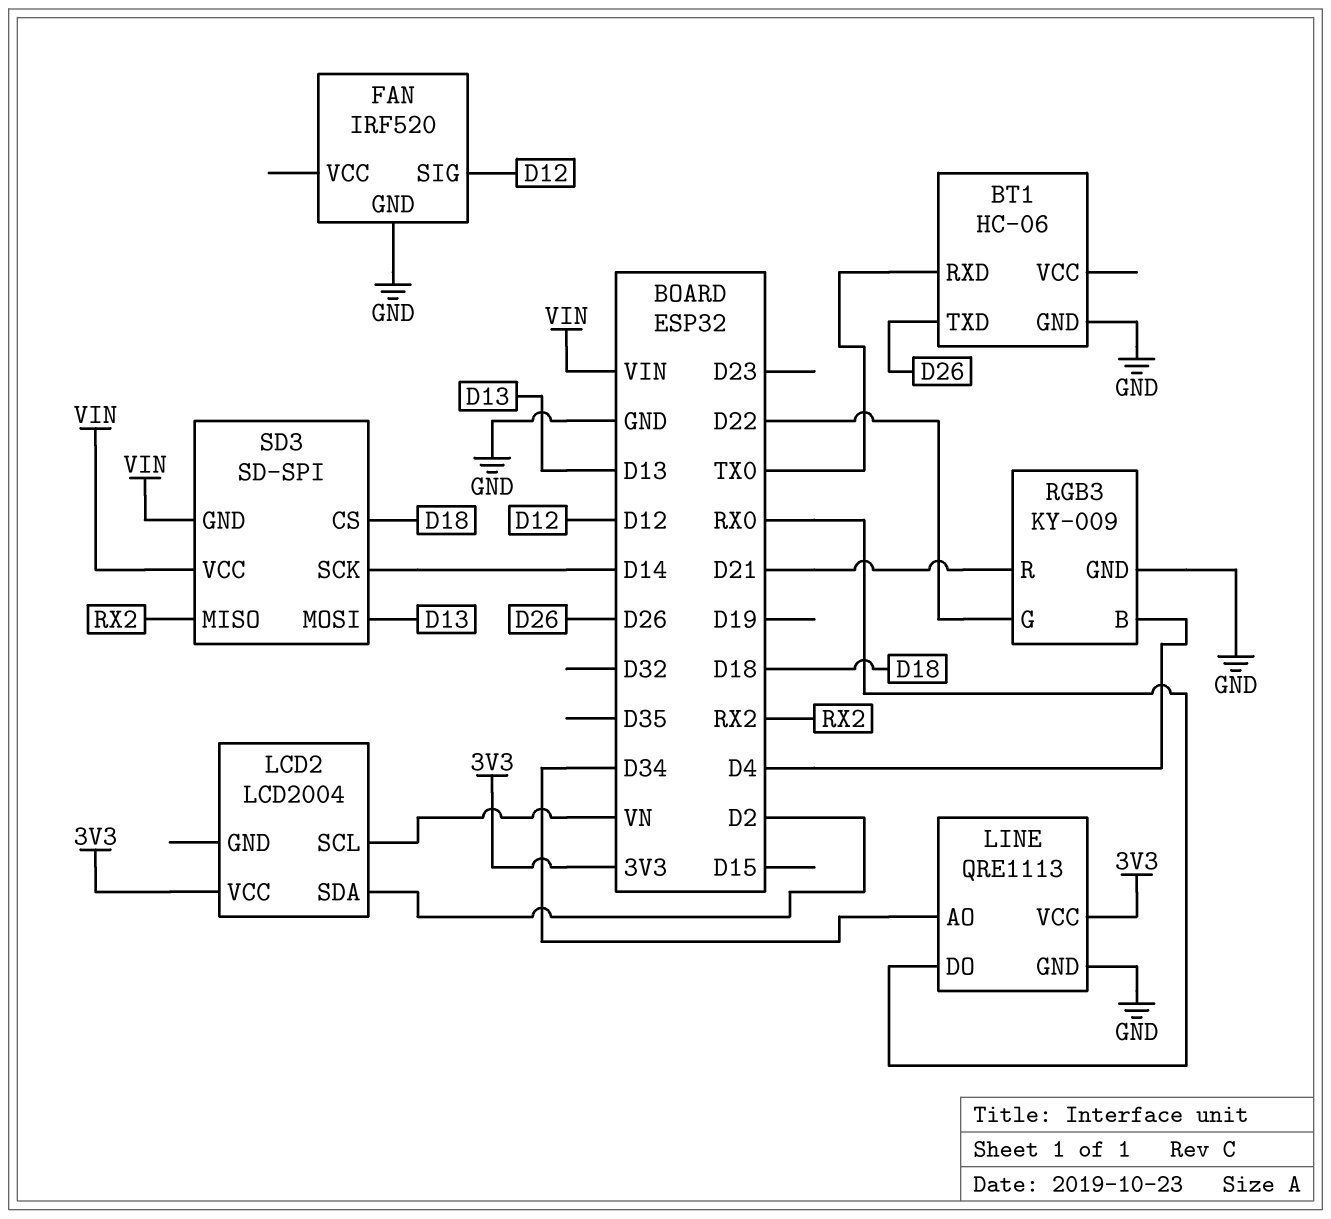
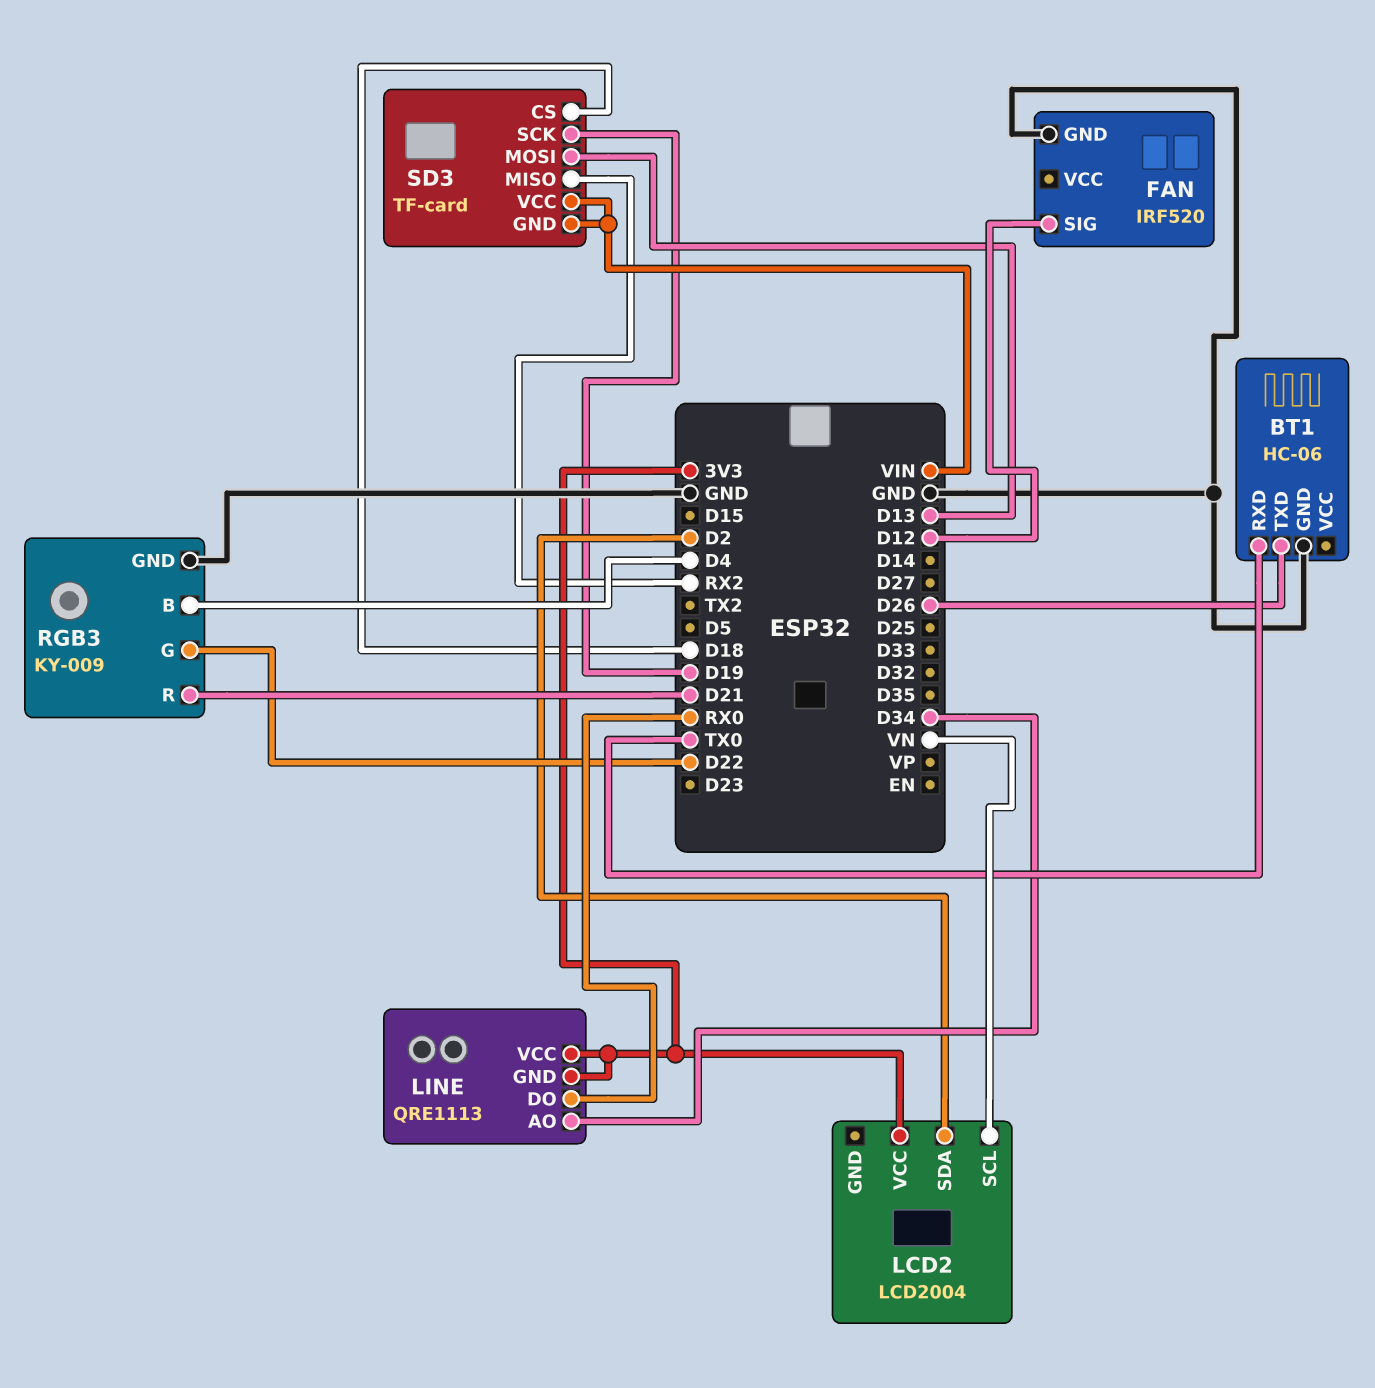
LINE pin GND: GND -> 3V3
SD3: SD-SPI -> TF-card
SD3 pin SCK: D14 -> D19

